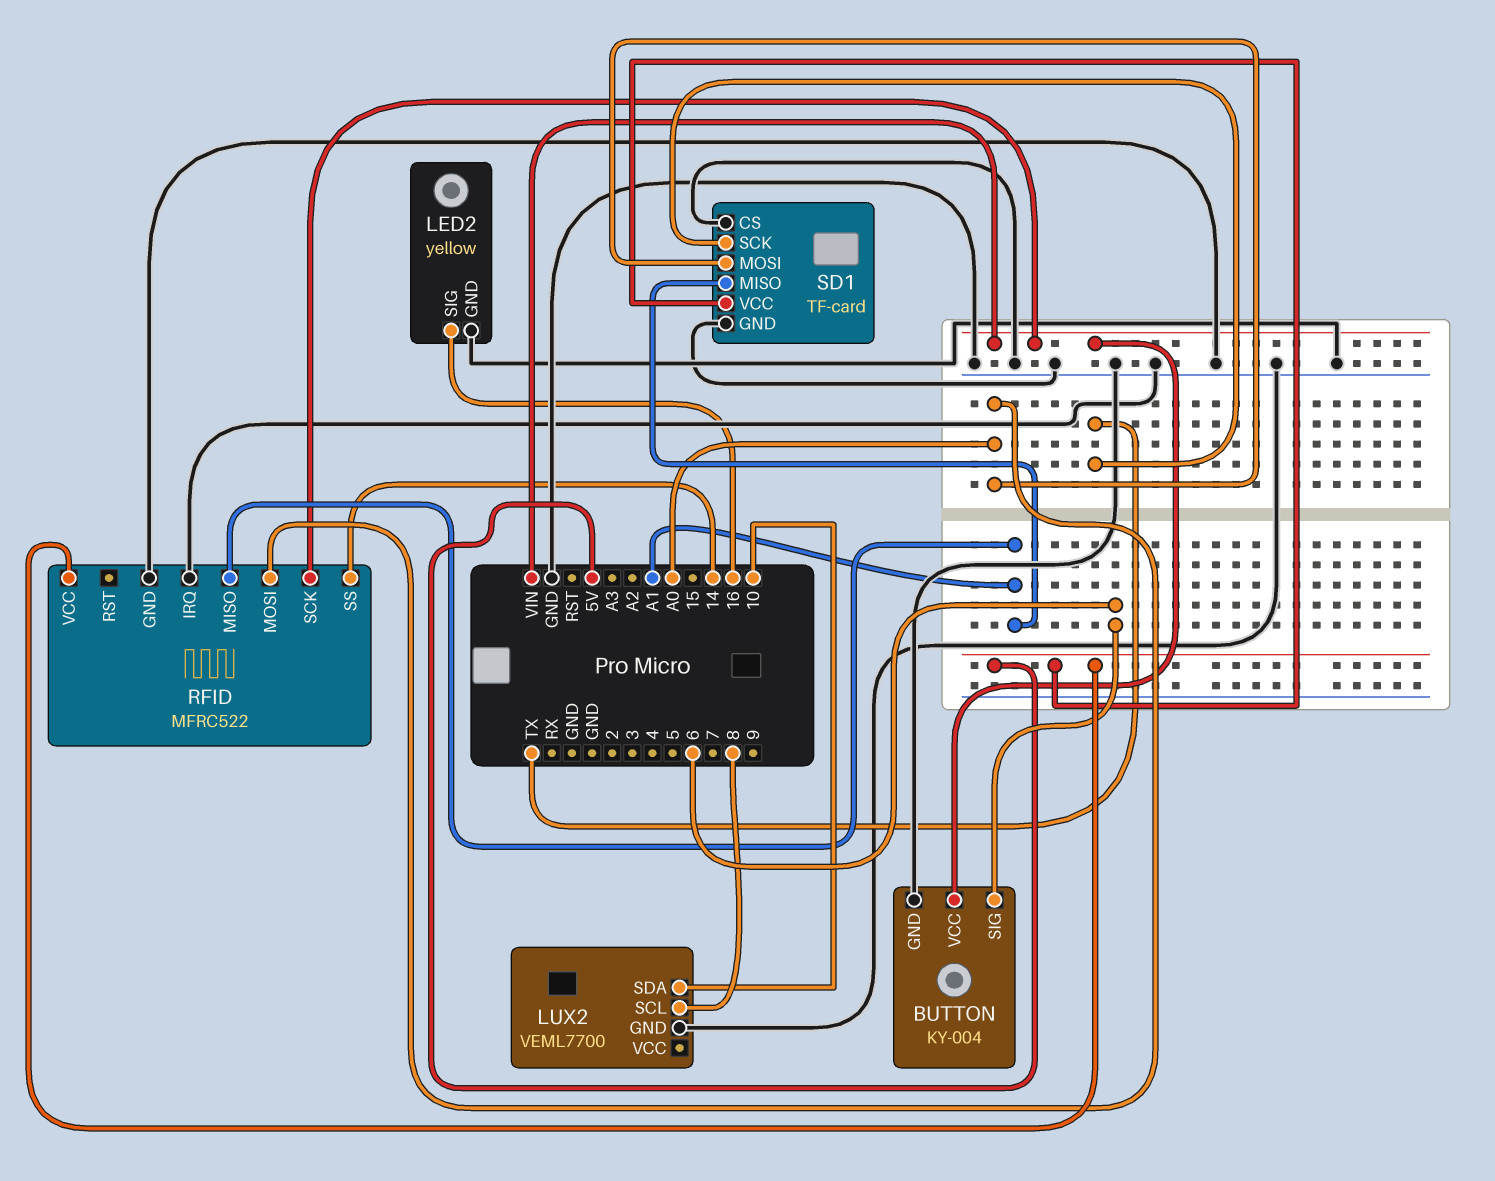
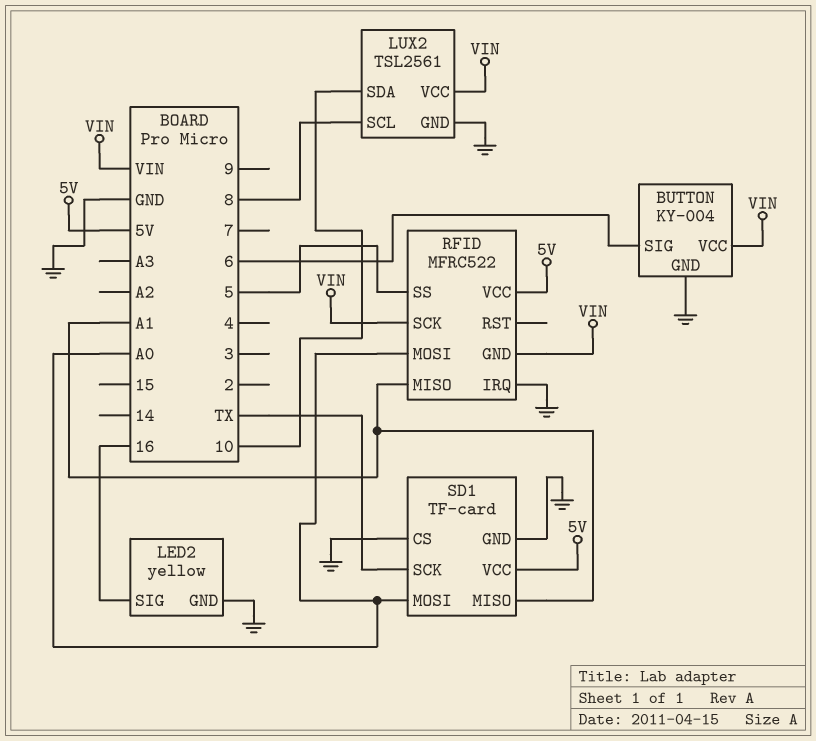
LUX2: VEML7700 -> TSL2561
LUX2 pin VCC: none -> VIN
RFID pin GND: GND -> VIN
RFID pin SS: 14 -> 5

